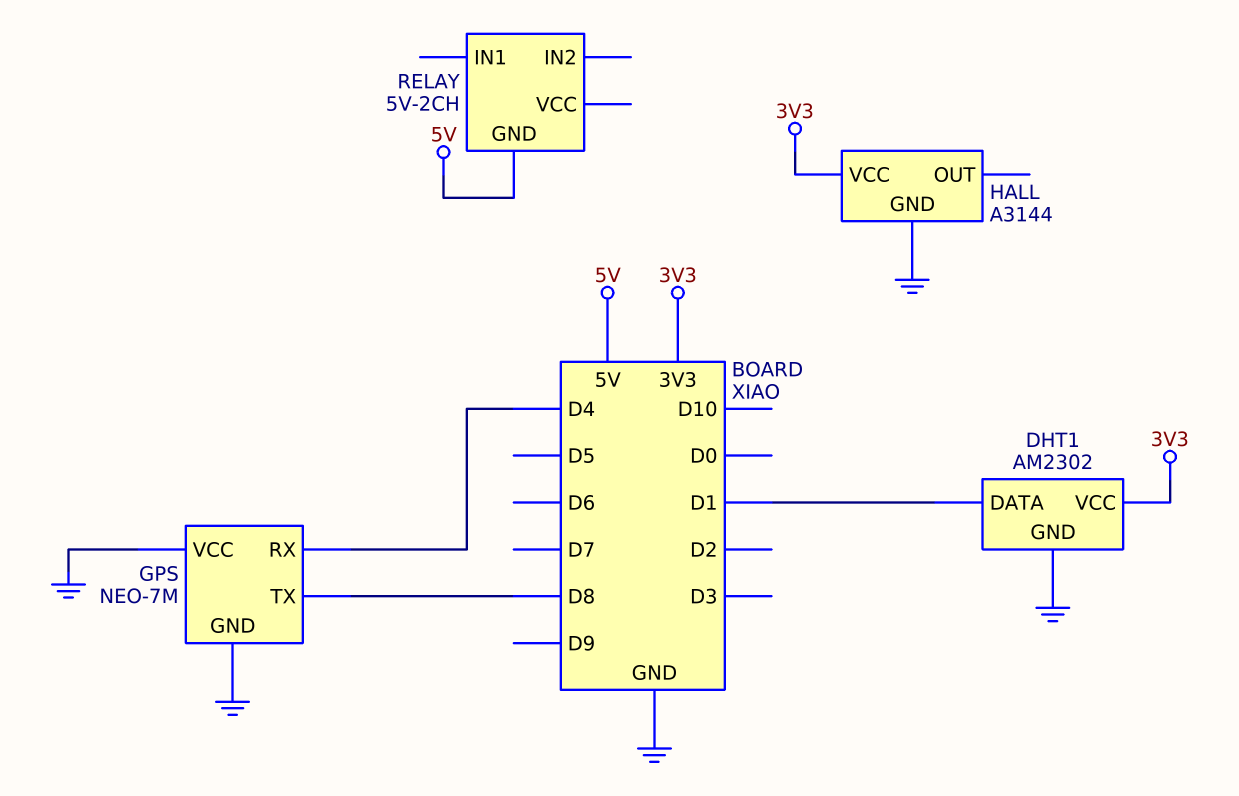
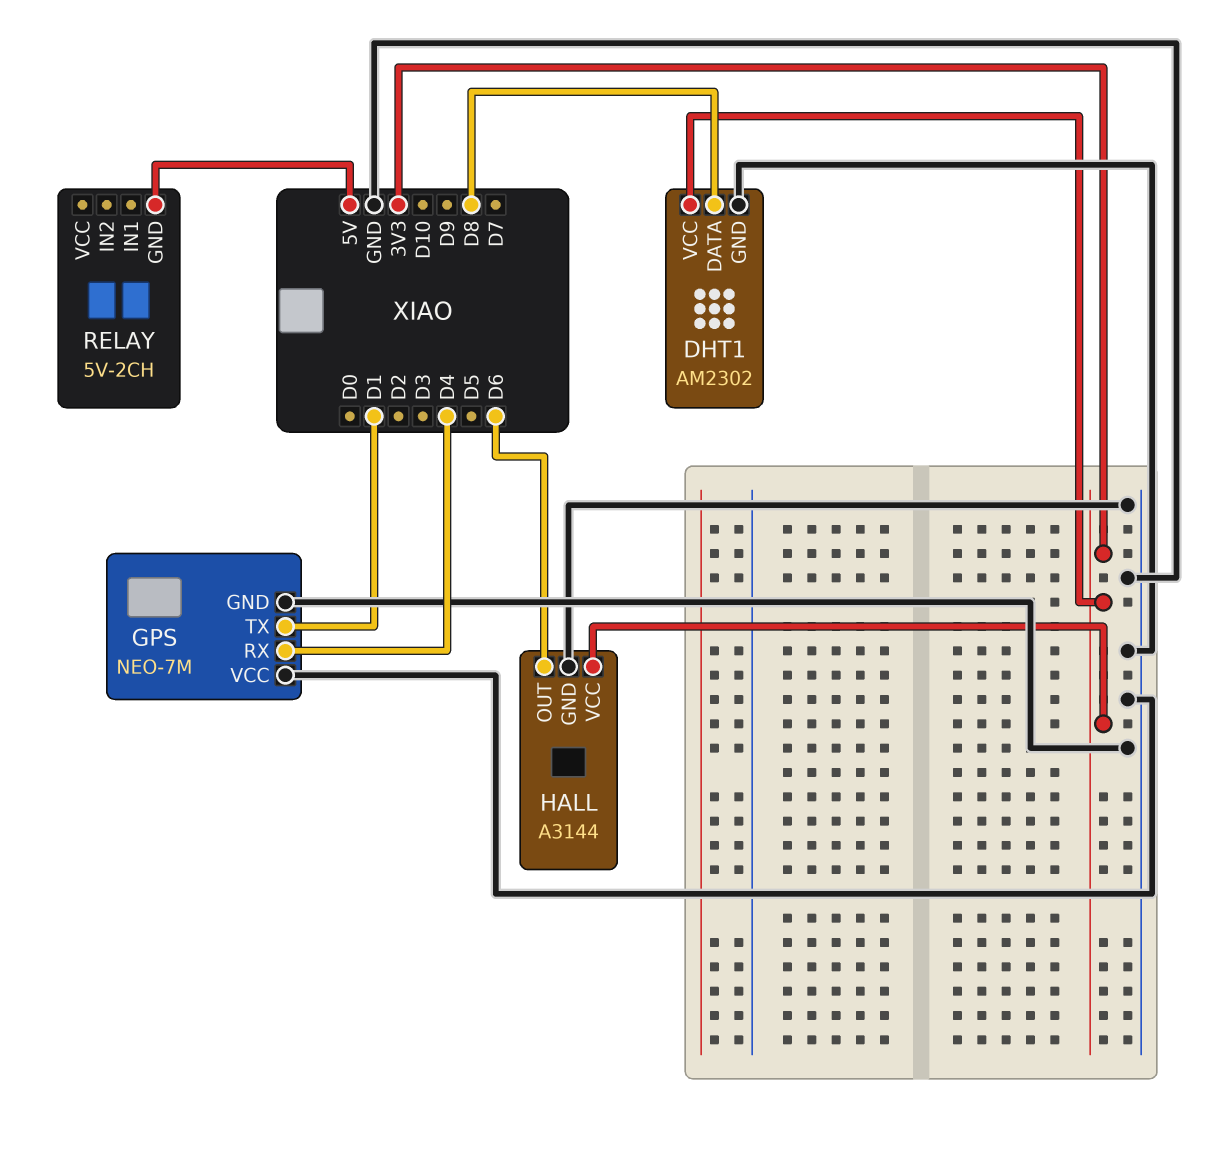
DHT1 pin DATA: D1 -> D8
GPS pin TX: D8 -> D1
HALL pin OUT: none -> D6

